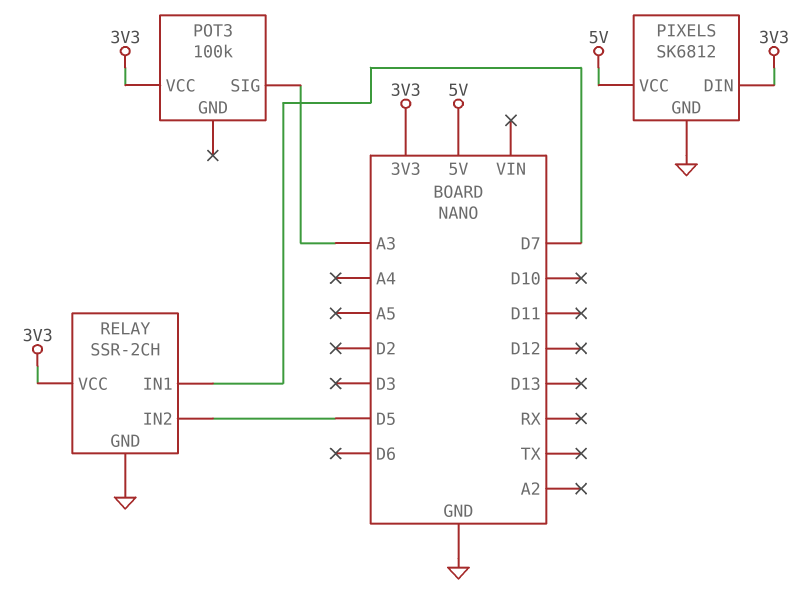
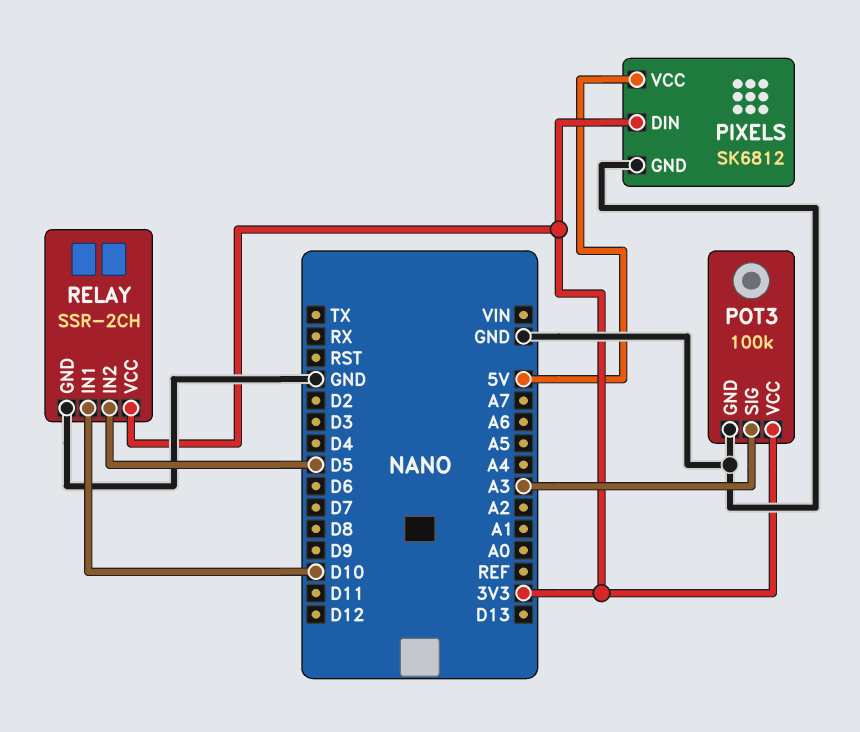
POT3 pin GND: none -> GND
RELAY pin IN1: D7 -> D10

